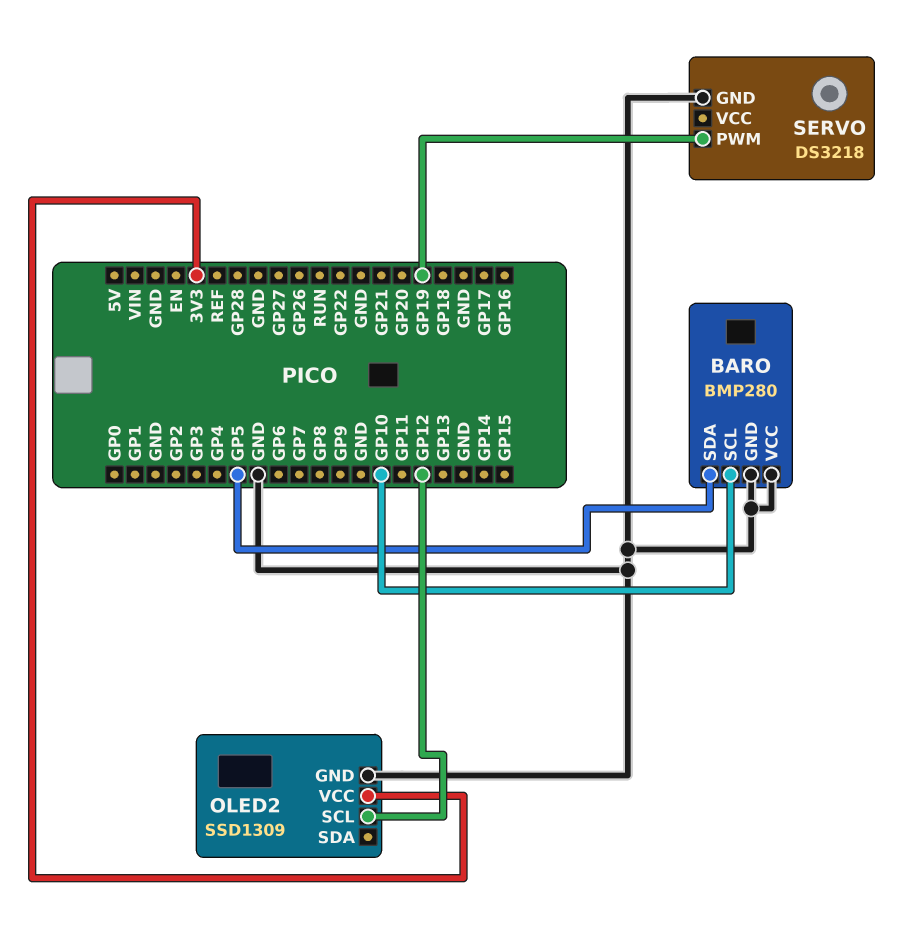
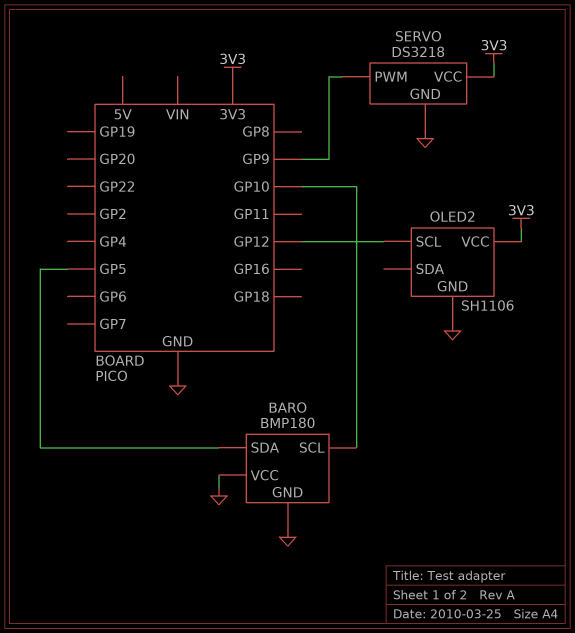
BARO: BMP280 -> BMP180
OLED2: SSD1309 -> SH1106
SERVO pin PWM: GP19 -> GP9
SERVO pin VCC: none -> 3V3

